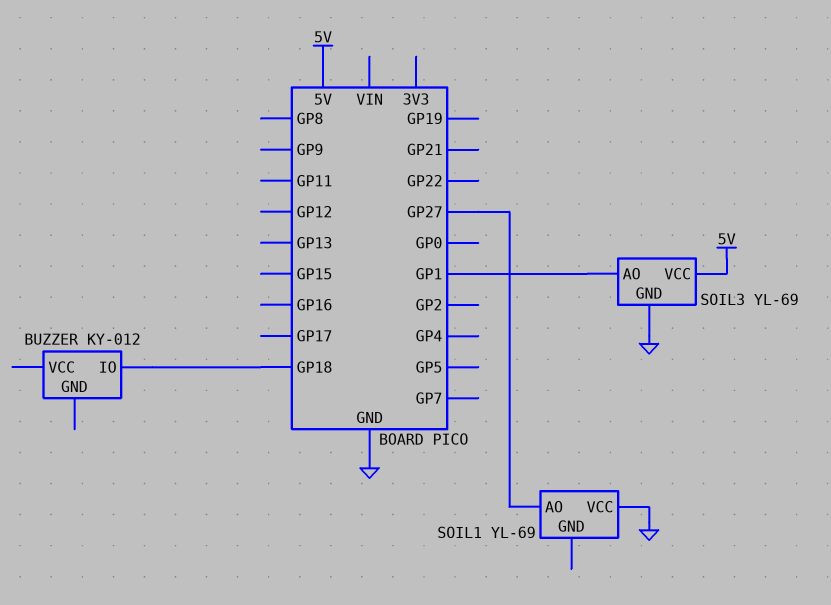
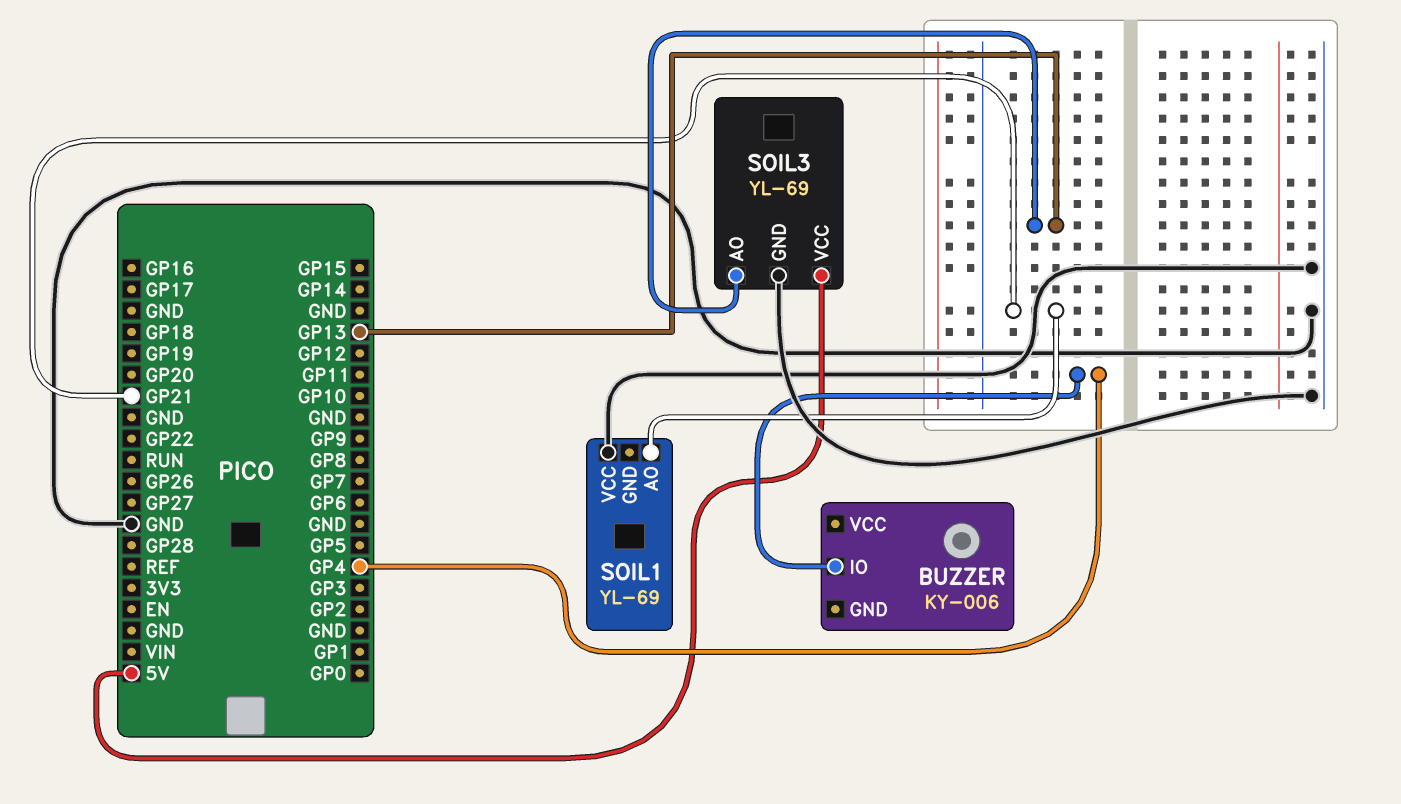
BUZZER: KY-012 -> KY-006
BUZZER pin IO: GP18 -> GP4
SOIL1 pin AO: GP27 -> GP21
SOIL3 pin AO: GP1 -> GP13

